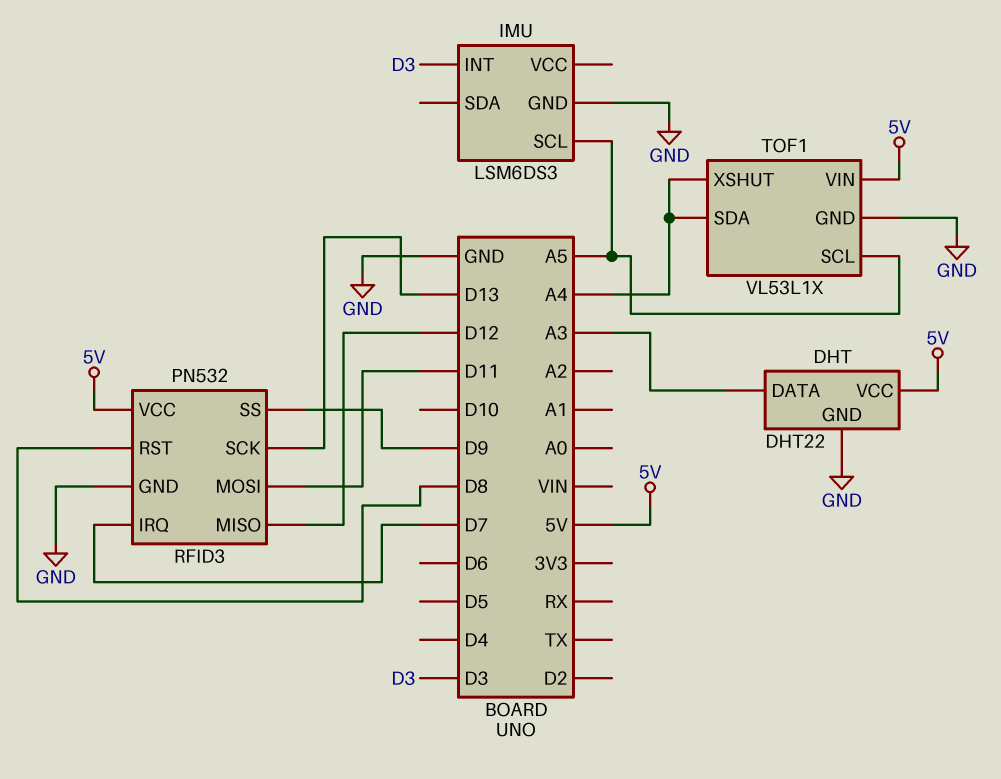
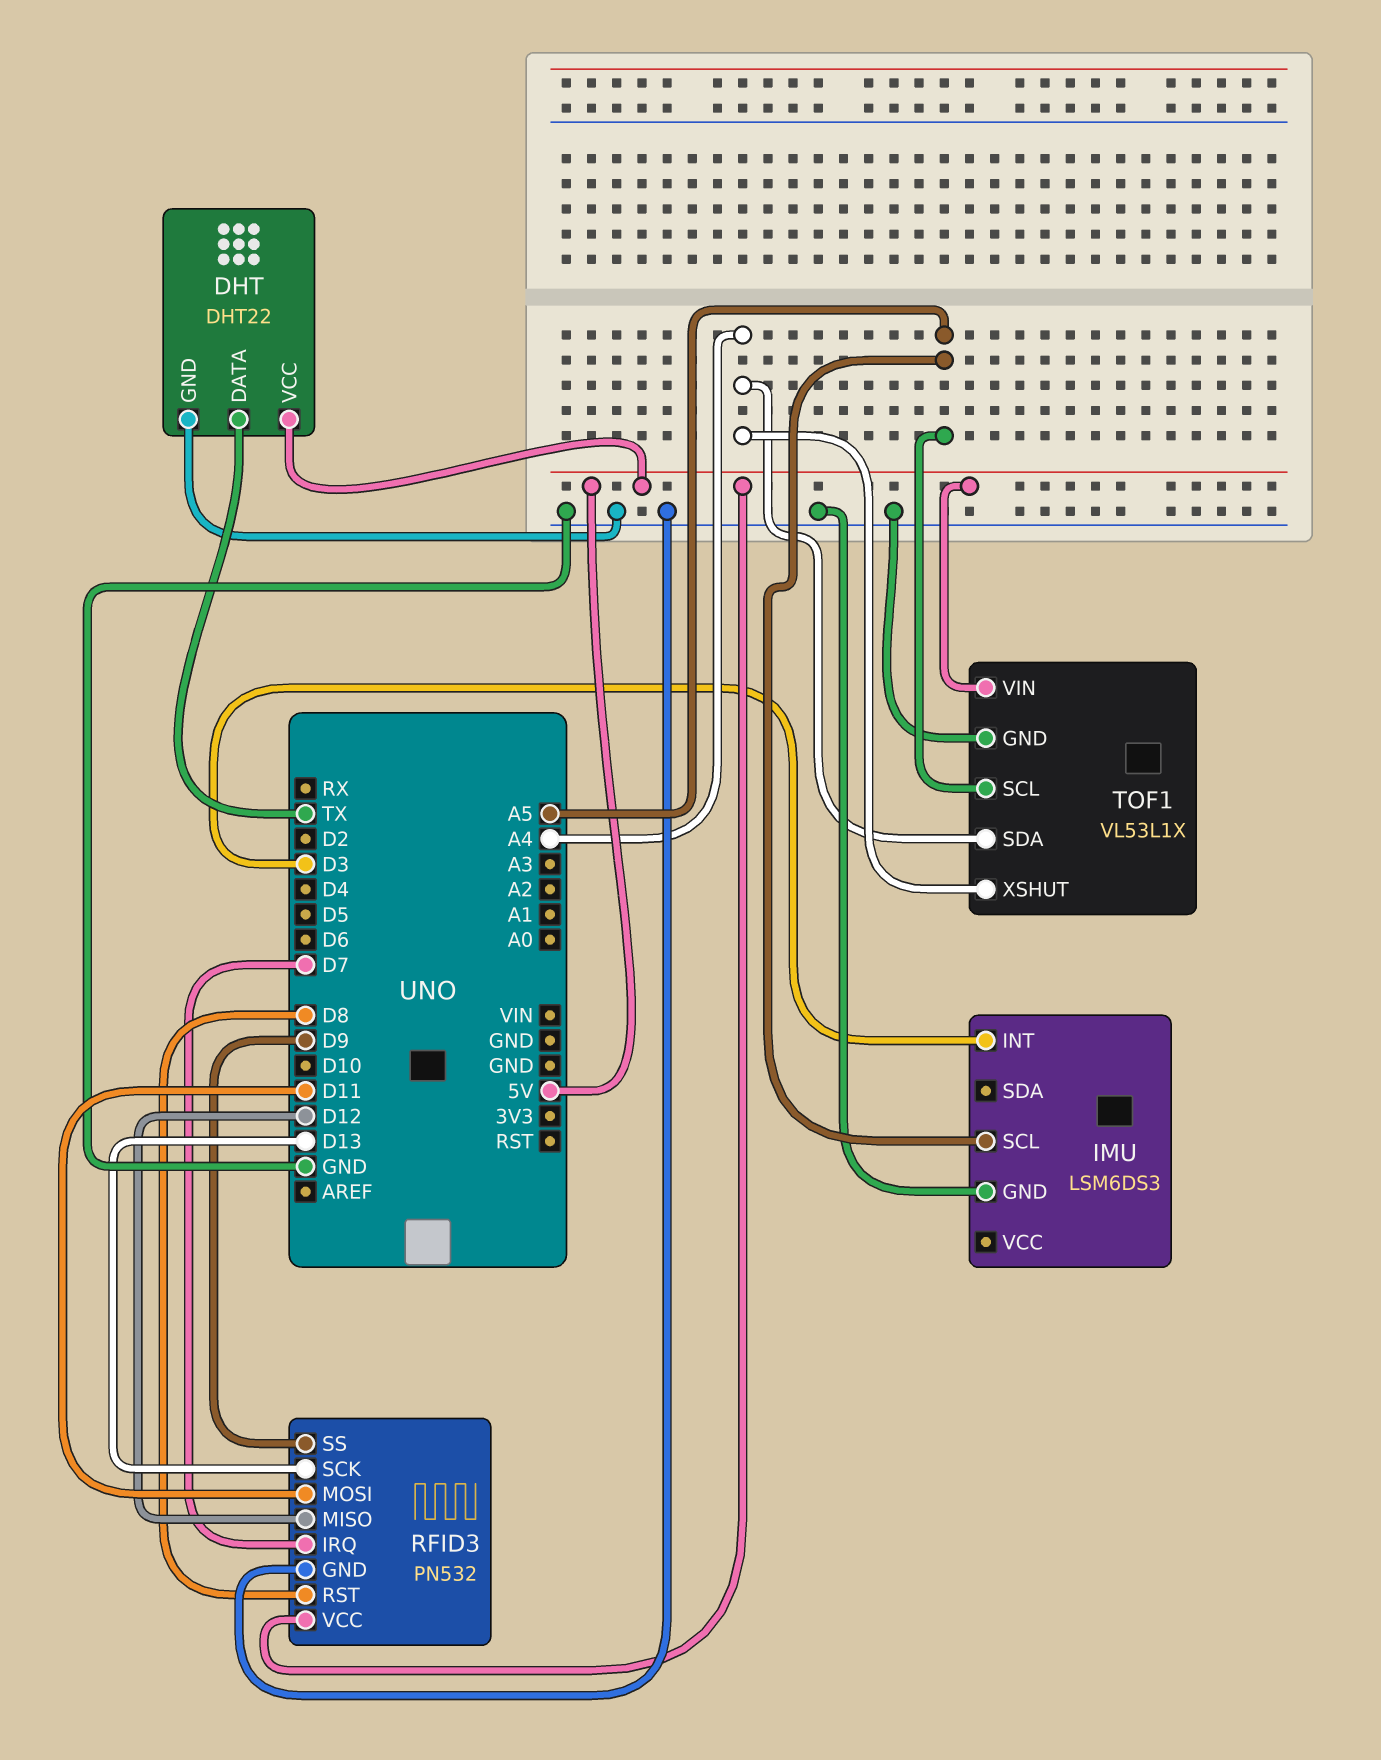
DHT pin DATA: A3 -> TX

